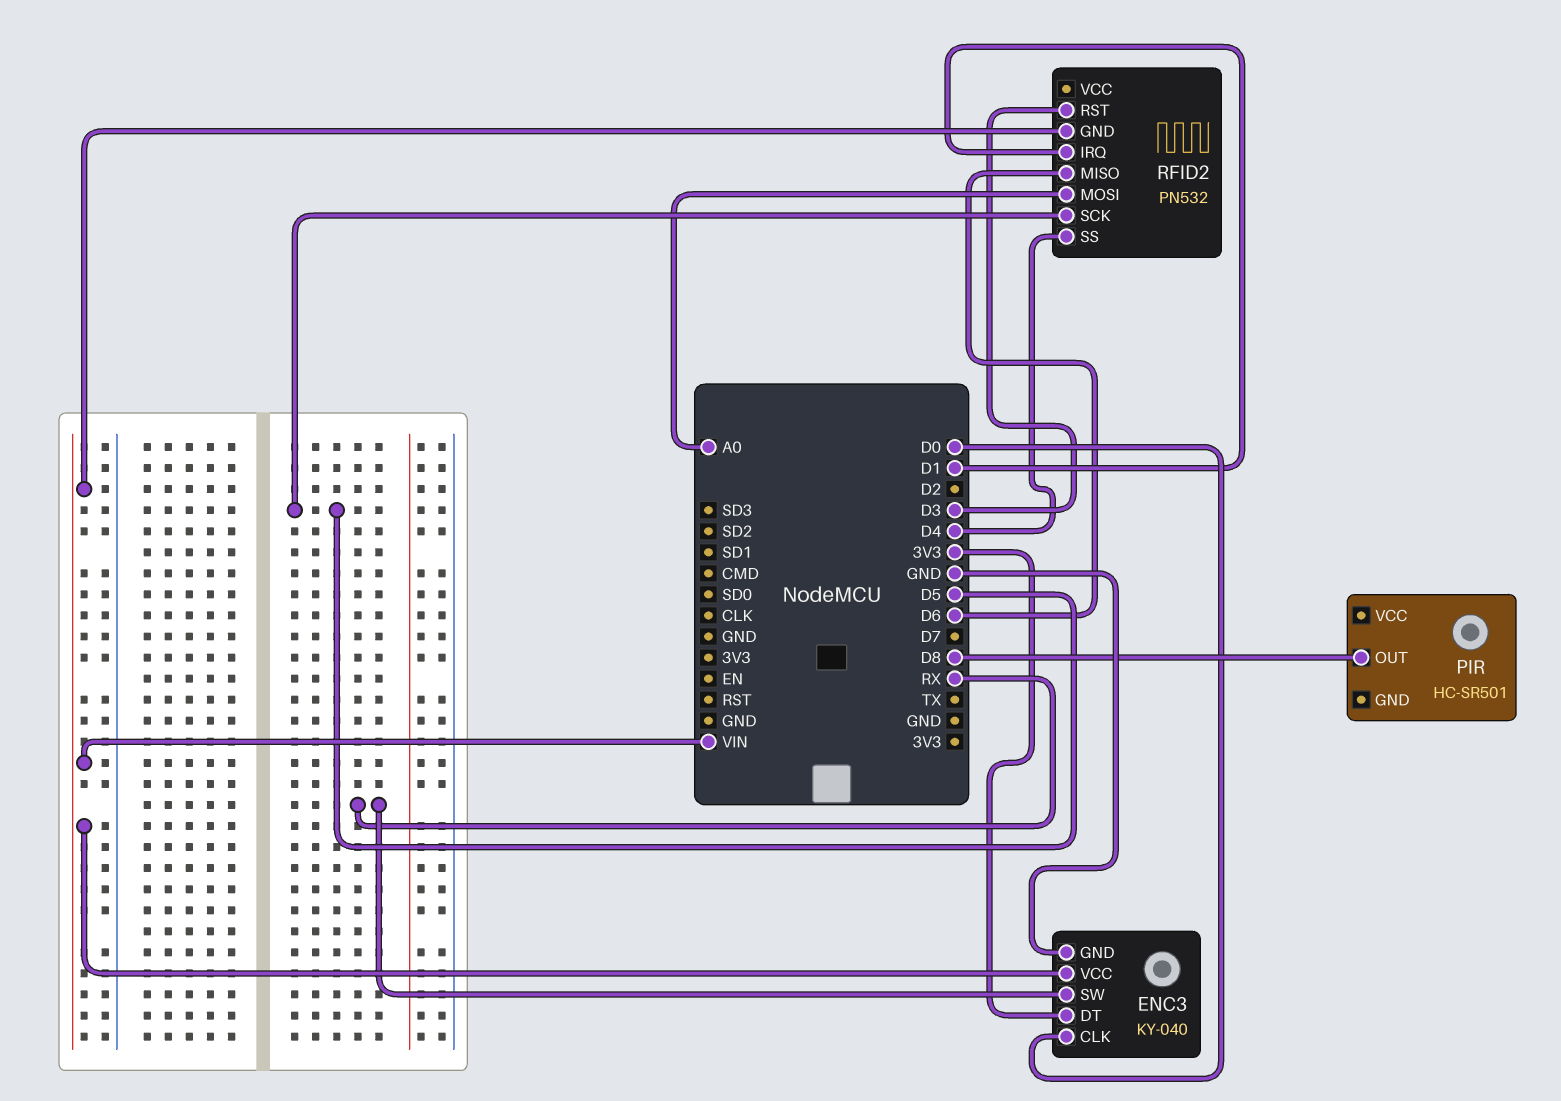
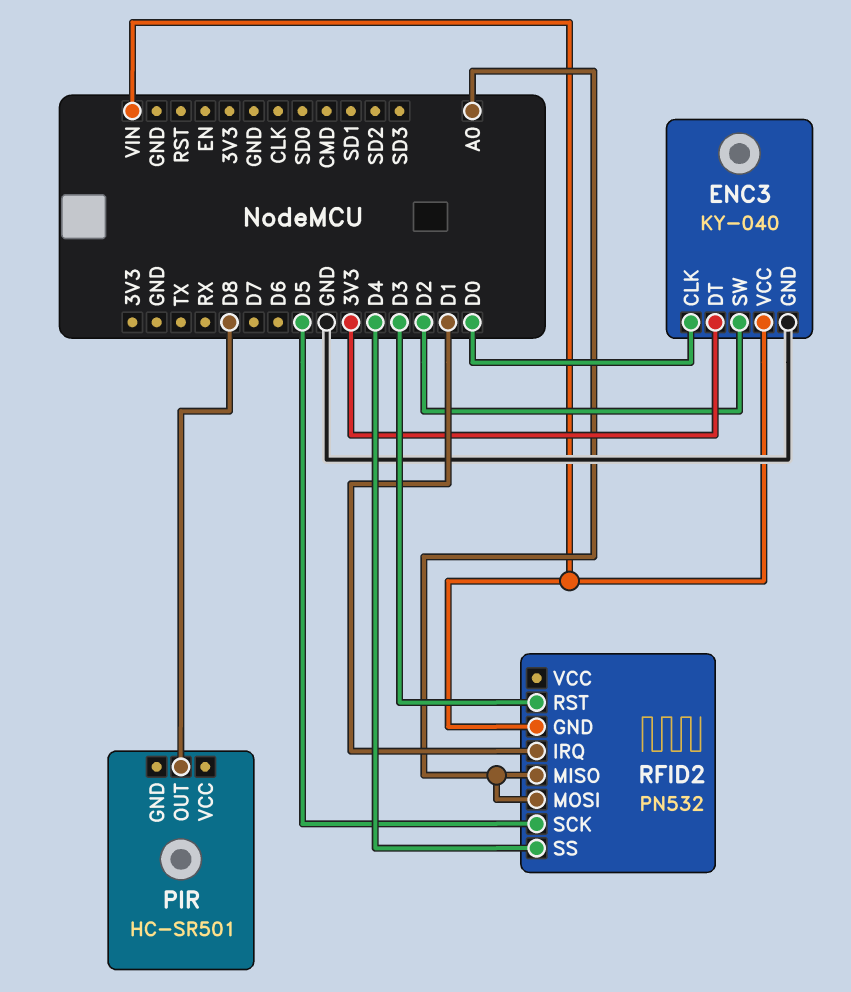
ENC3 pin SW: RX -> D2
RFID2 pin MISO: D6 -> A0

